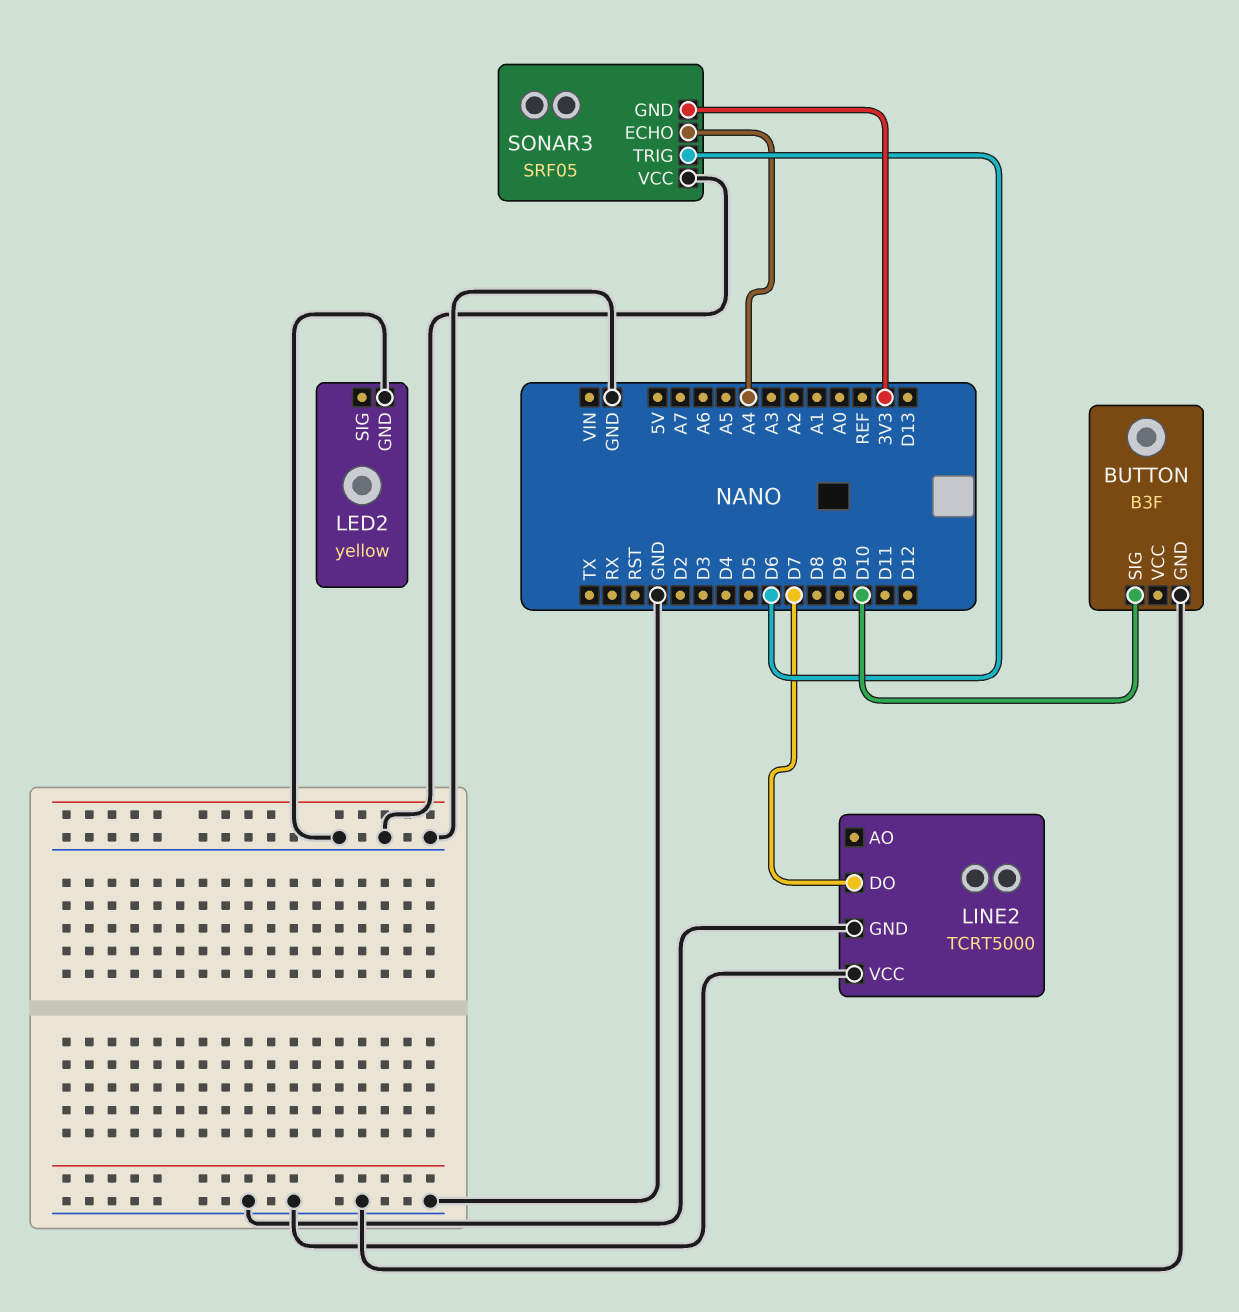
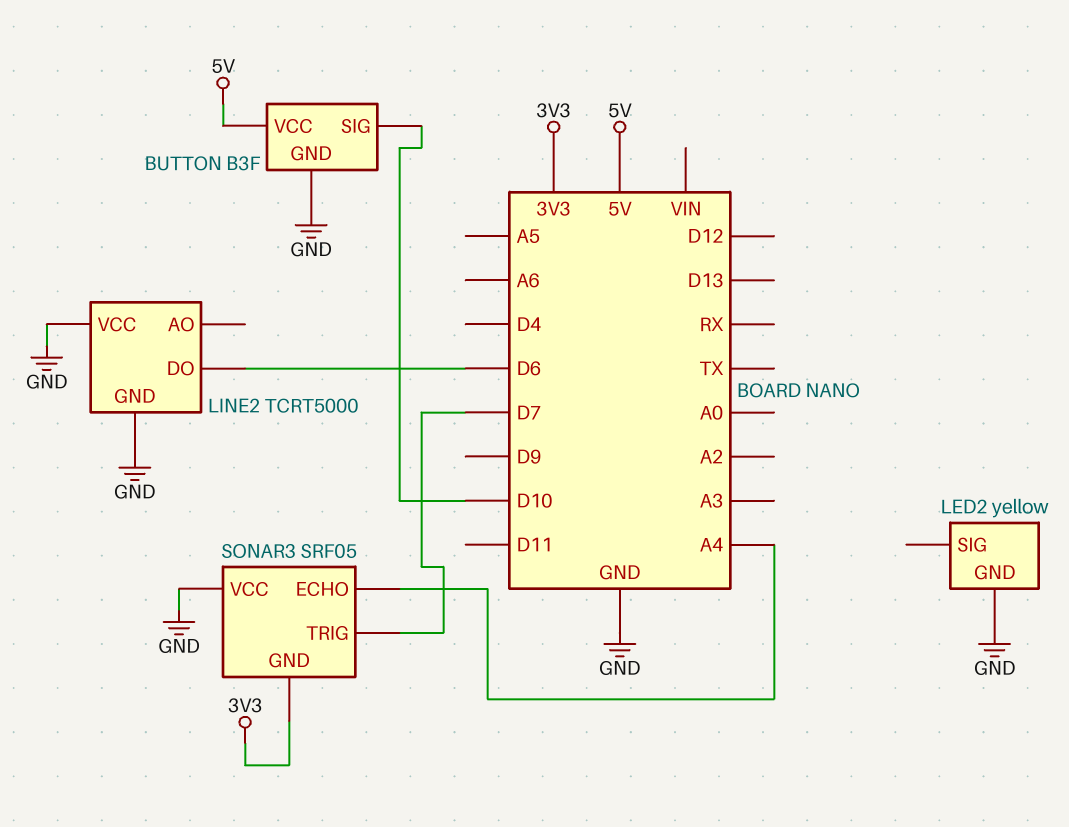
BUTTON pin VCC: none -> 5V
LINE2 pin DO: D7 -> D6
SONAR3 pin TRIG: D6 -> D7

